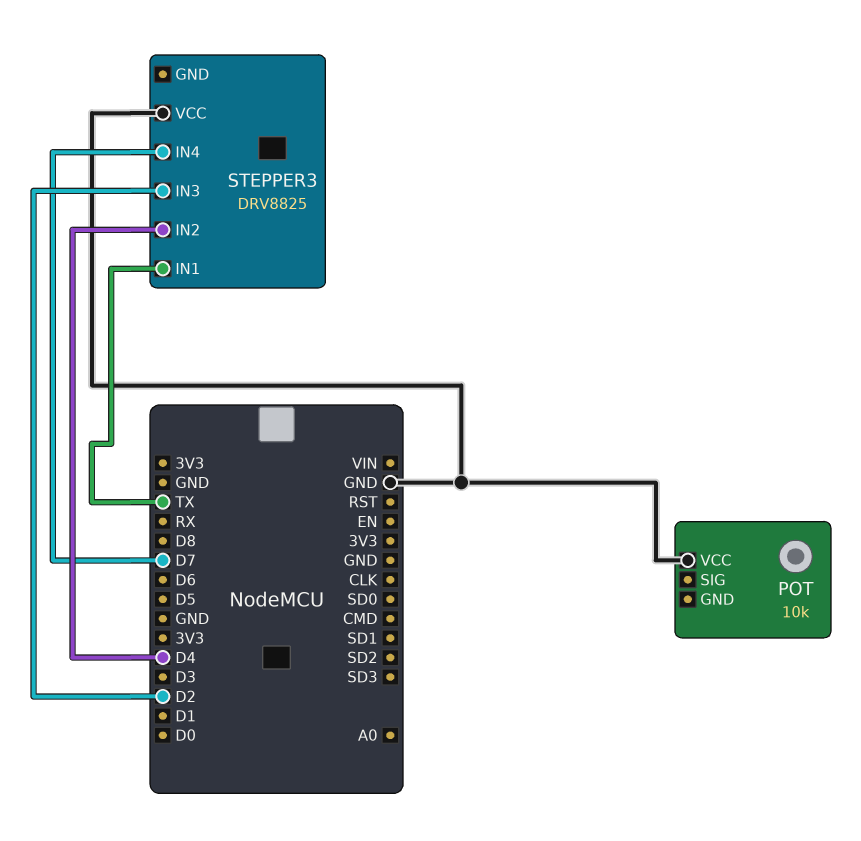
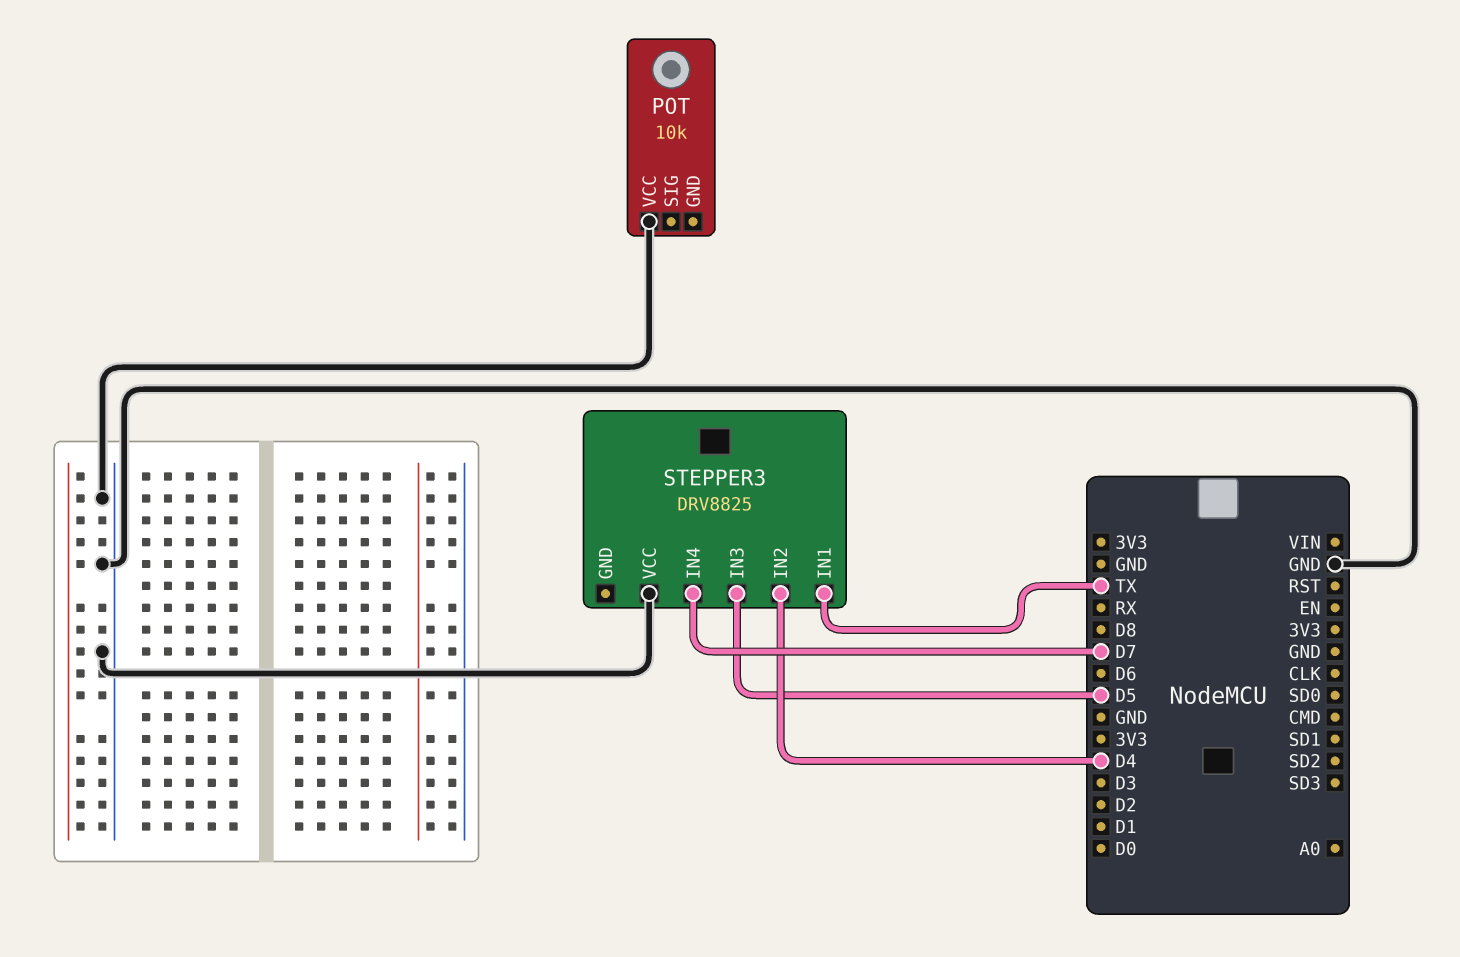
STEPPER3 pin IN3: D2 -> D5

